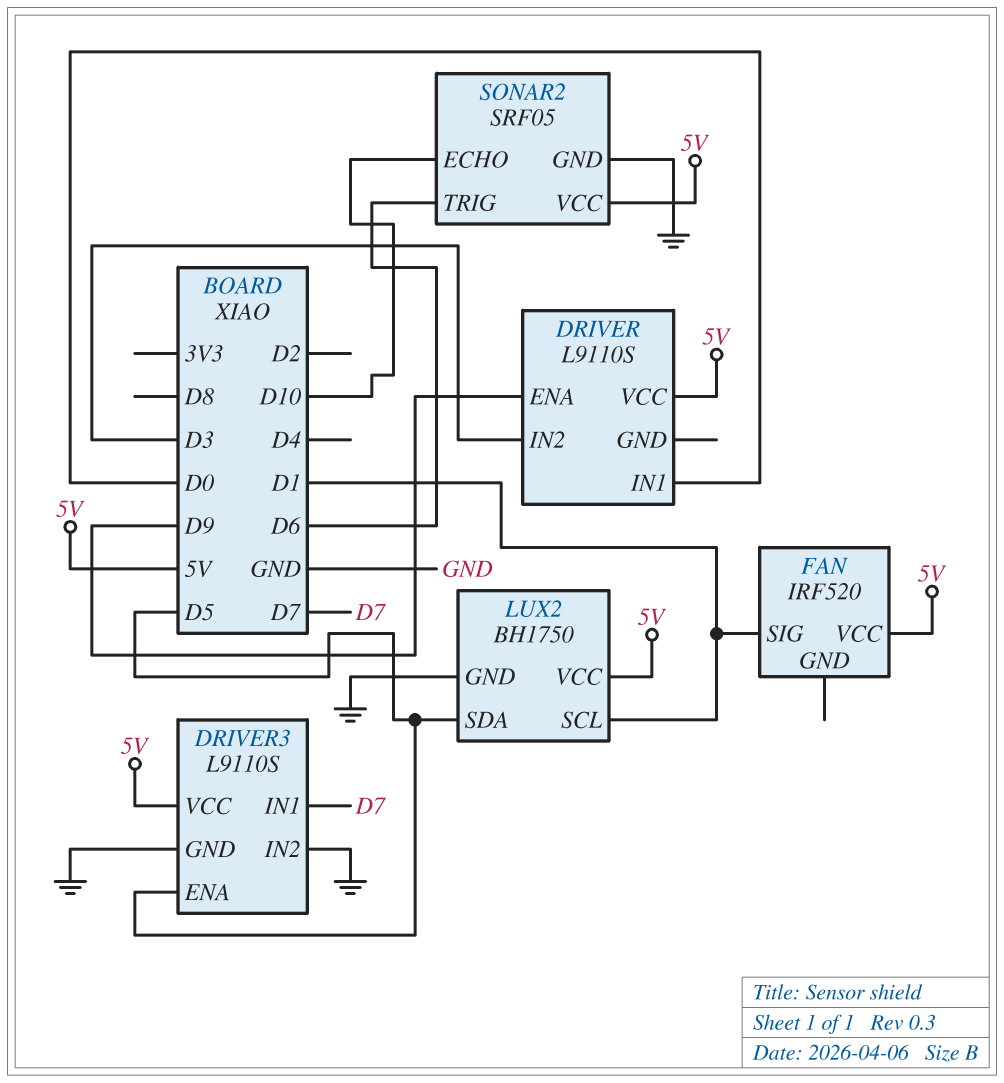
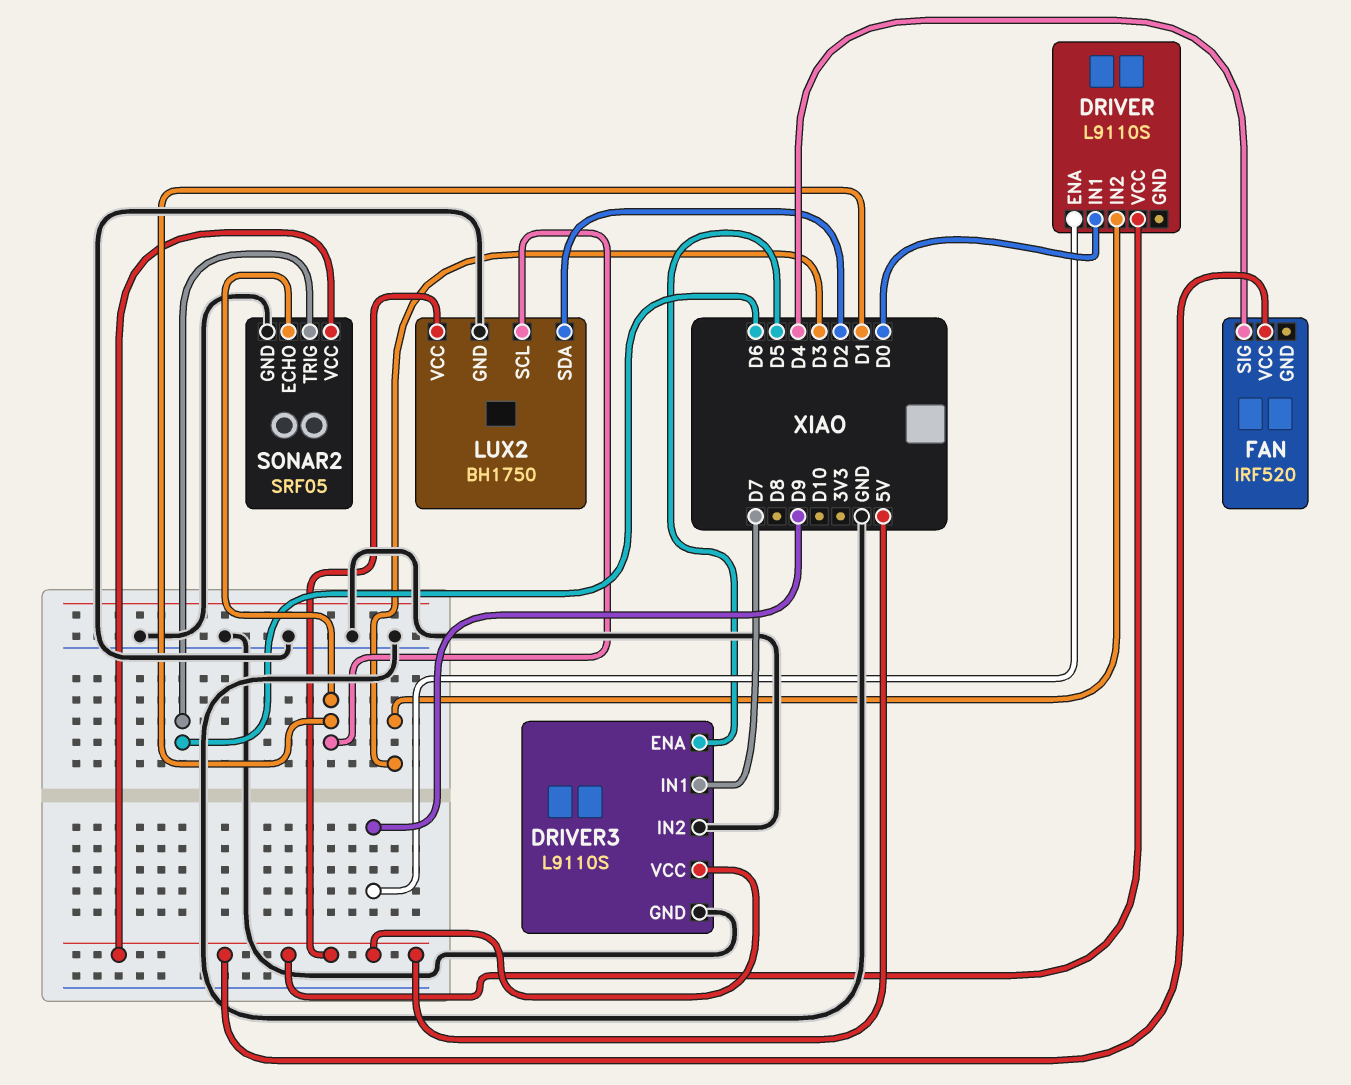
FAN pin SIG: D1 -> D4
LUX2 pin SDA: D5 -> D2
SONAR2 pin ECHO: D10 -> D1

